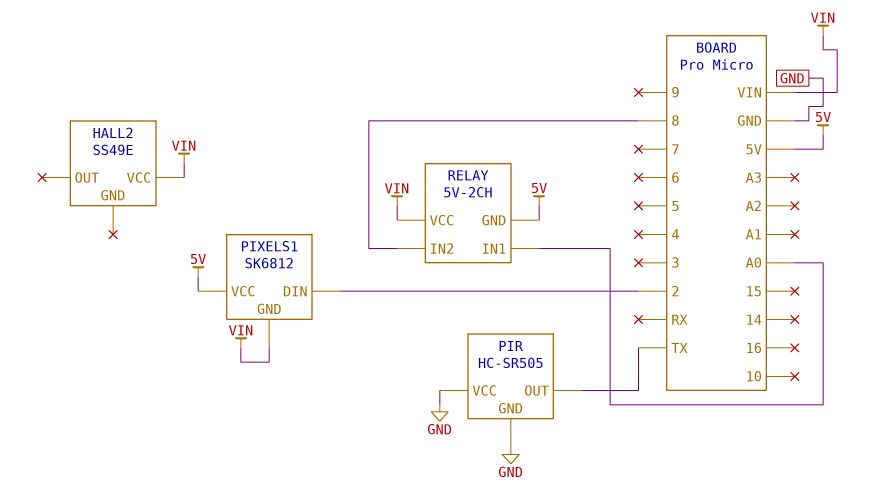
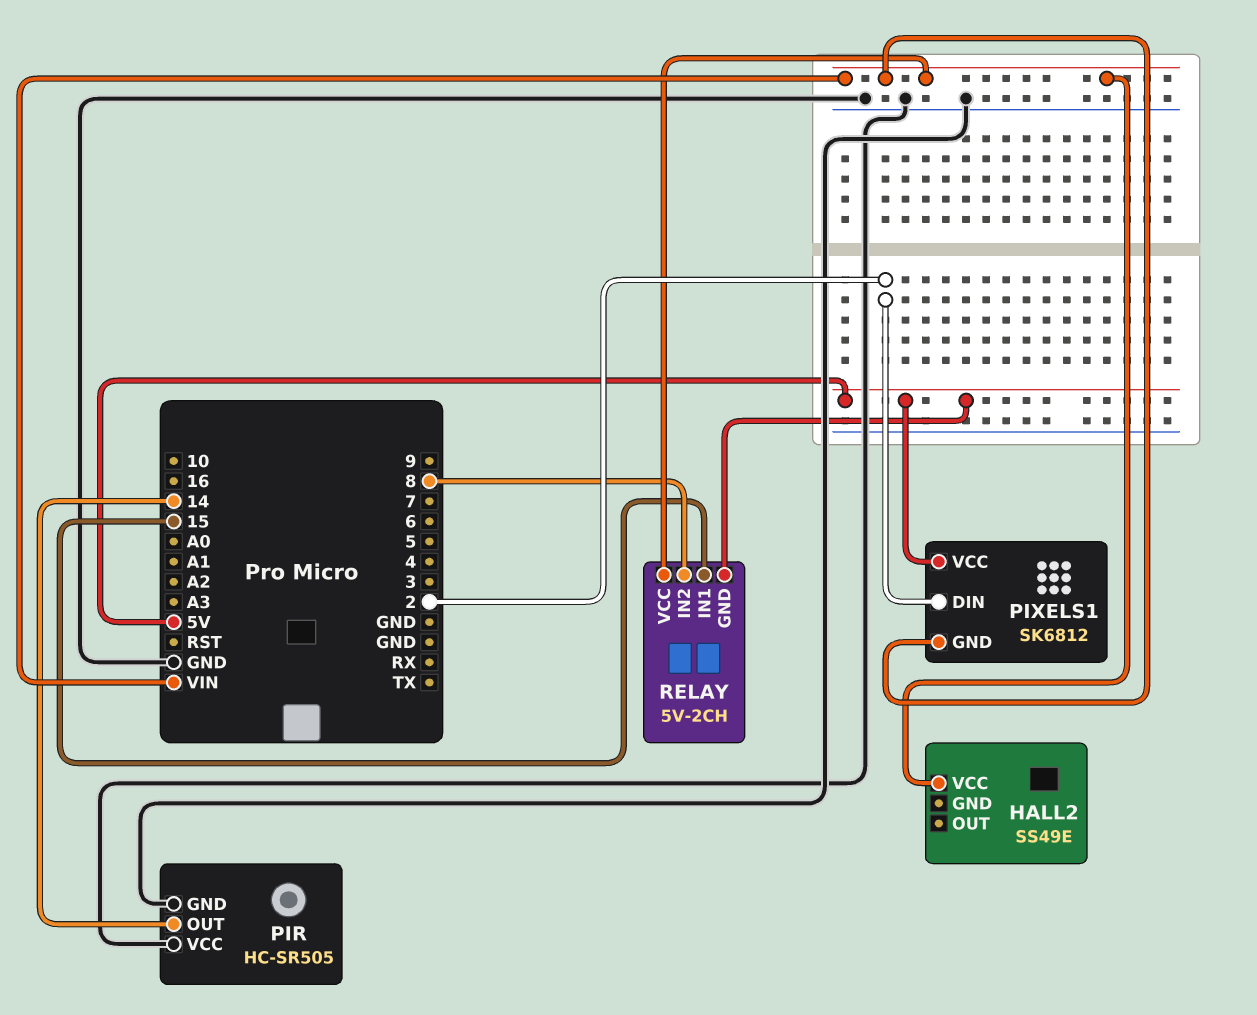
PIR pin OUT: TX -> 14
RELAY pin IN1: A0 -> 15

